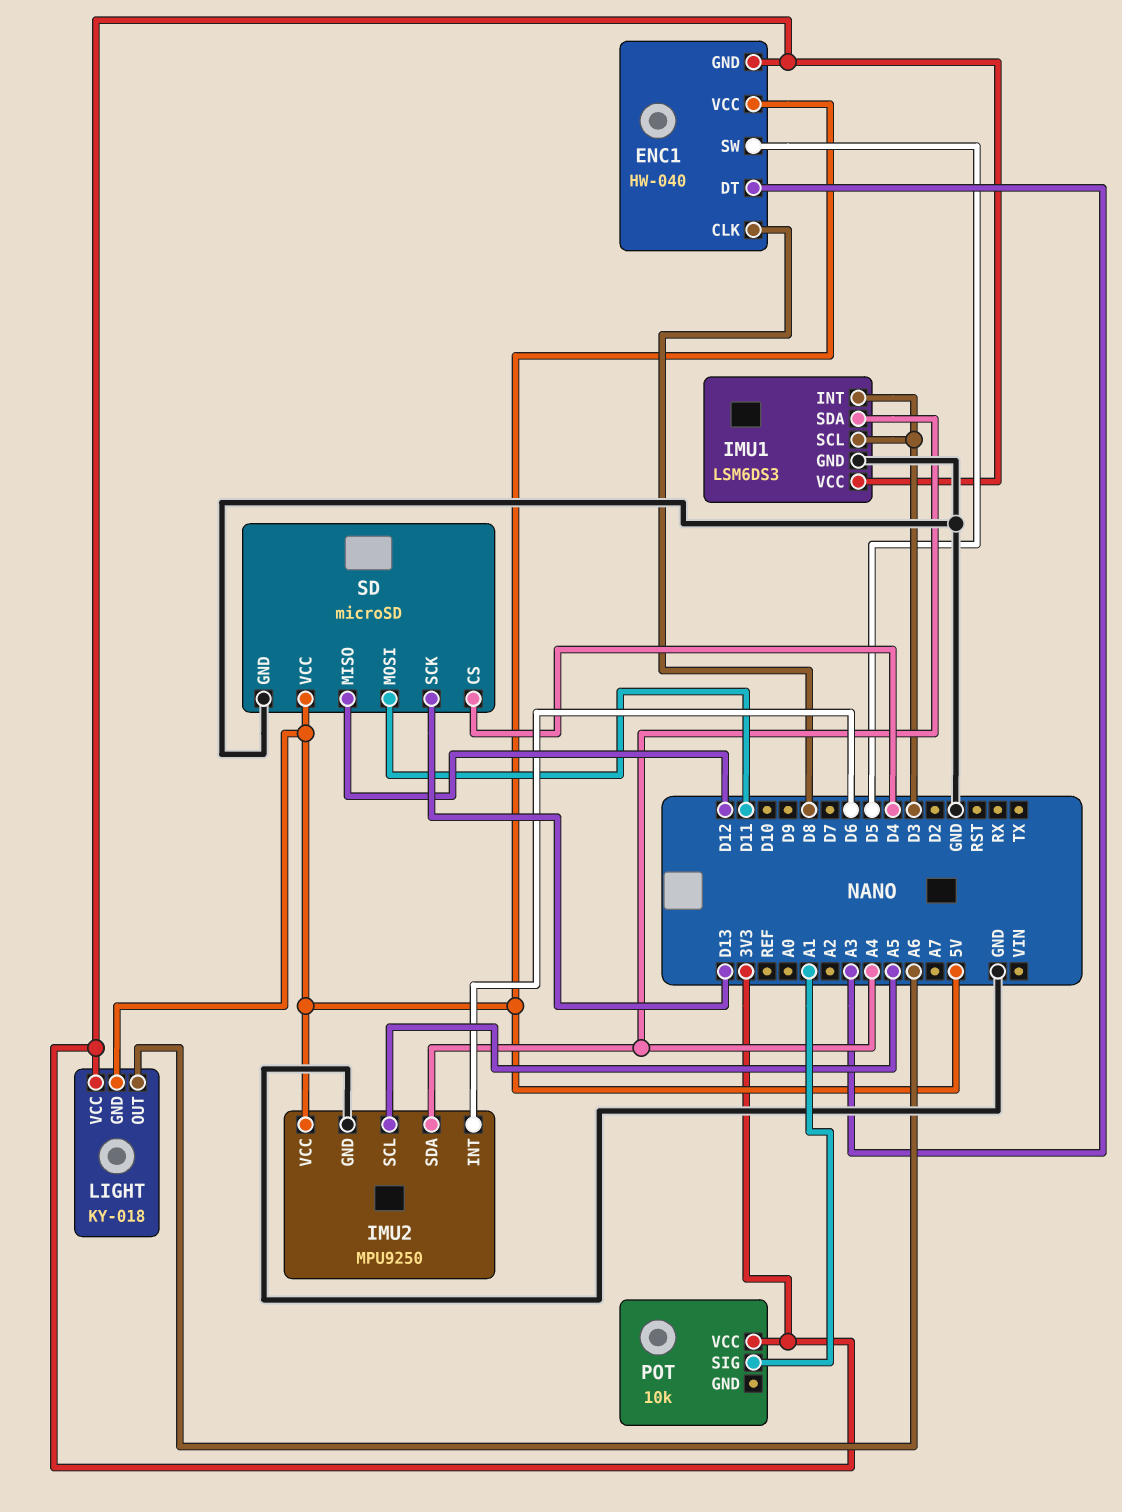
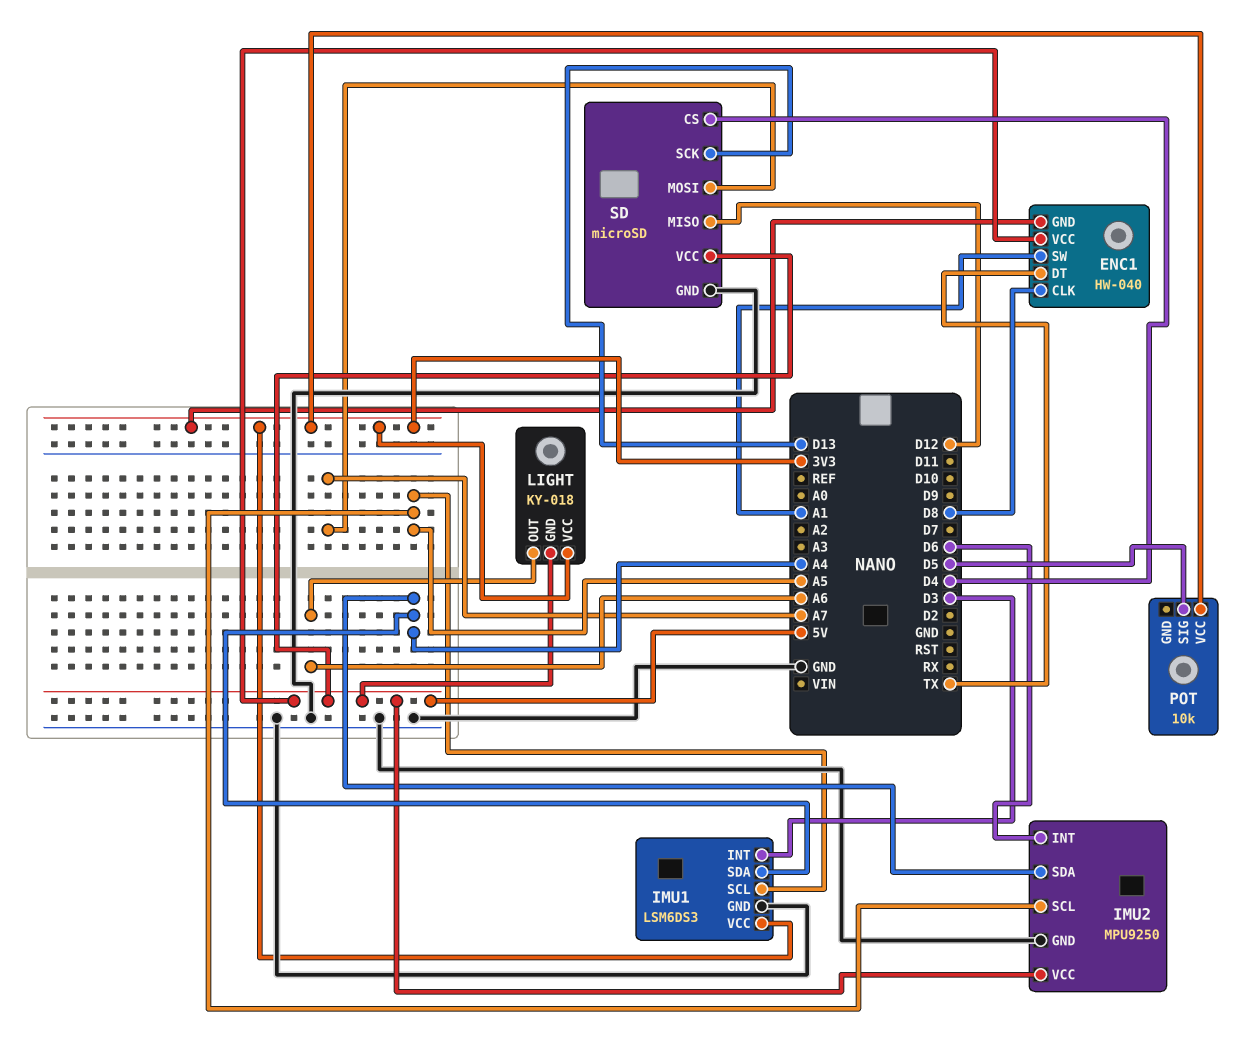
ENC1 pin DT: A3 -> TX
ENC1 pin SW: D5 -> A1
IMU1 pin SCL: D3 -> A5
POT pin SIG: A1 -> D5
SD pin MOSI: D11 -> A7

